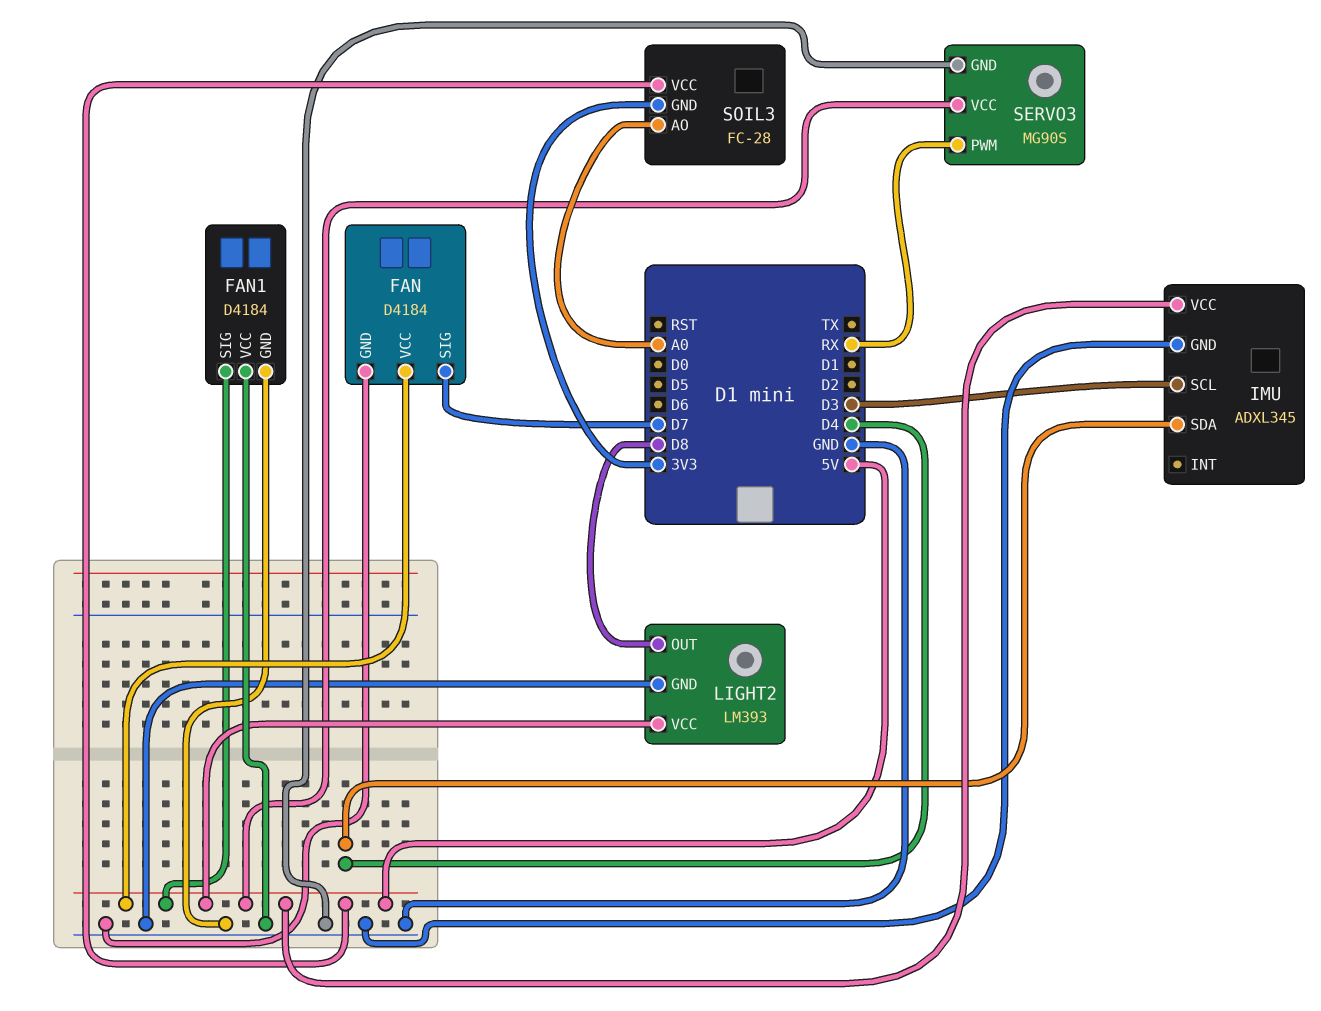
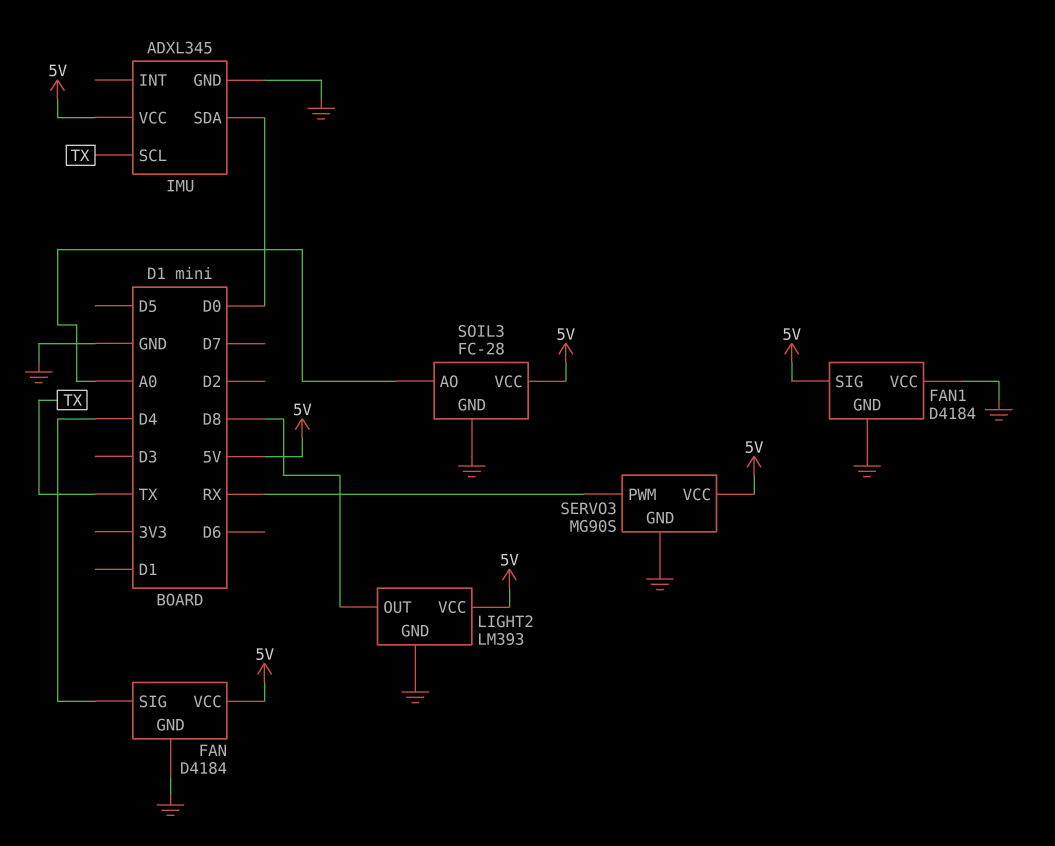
FAN pin SIG: D7 -> D4
IMU pin SCL: D3 -> TX
IMU pin SDA: D4 -> D0
SOIL3 pin GND: 3V3 -> GND

